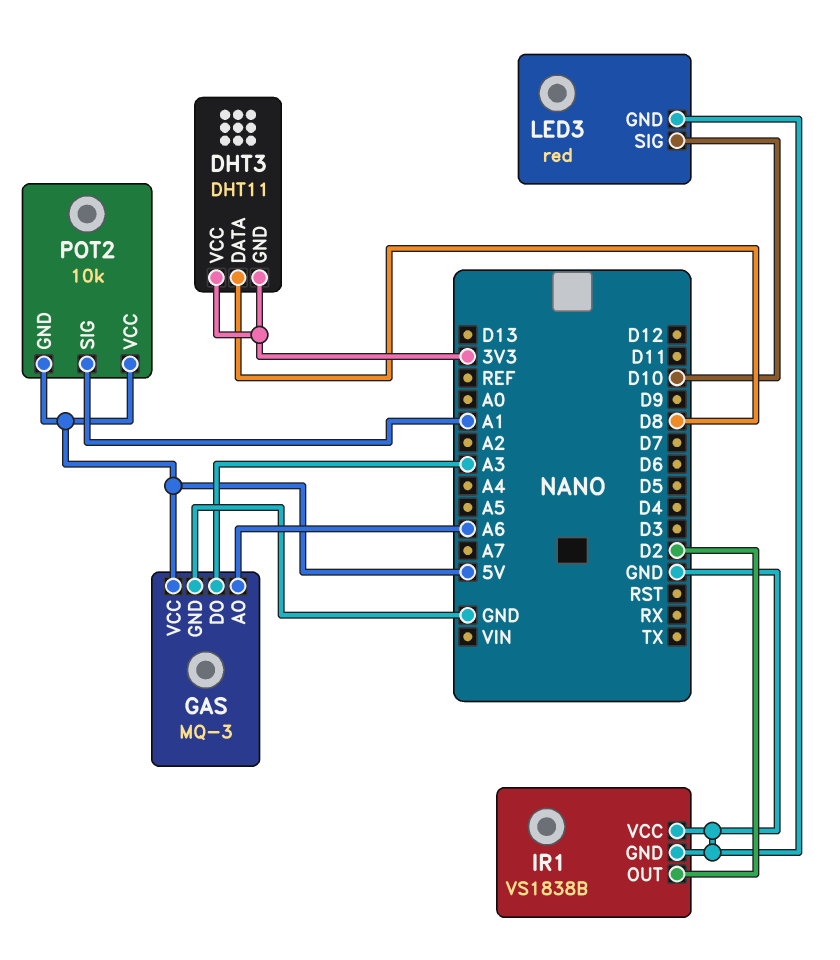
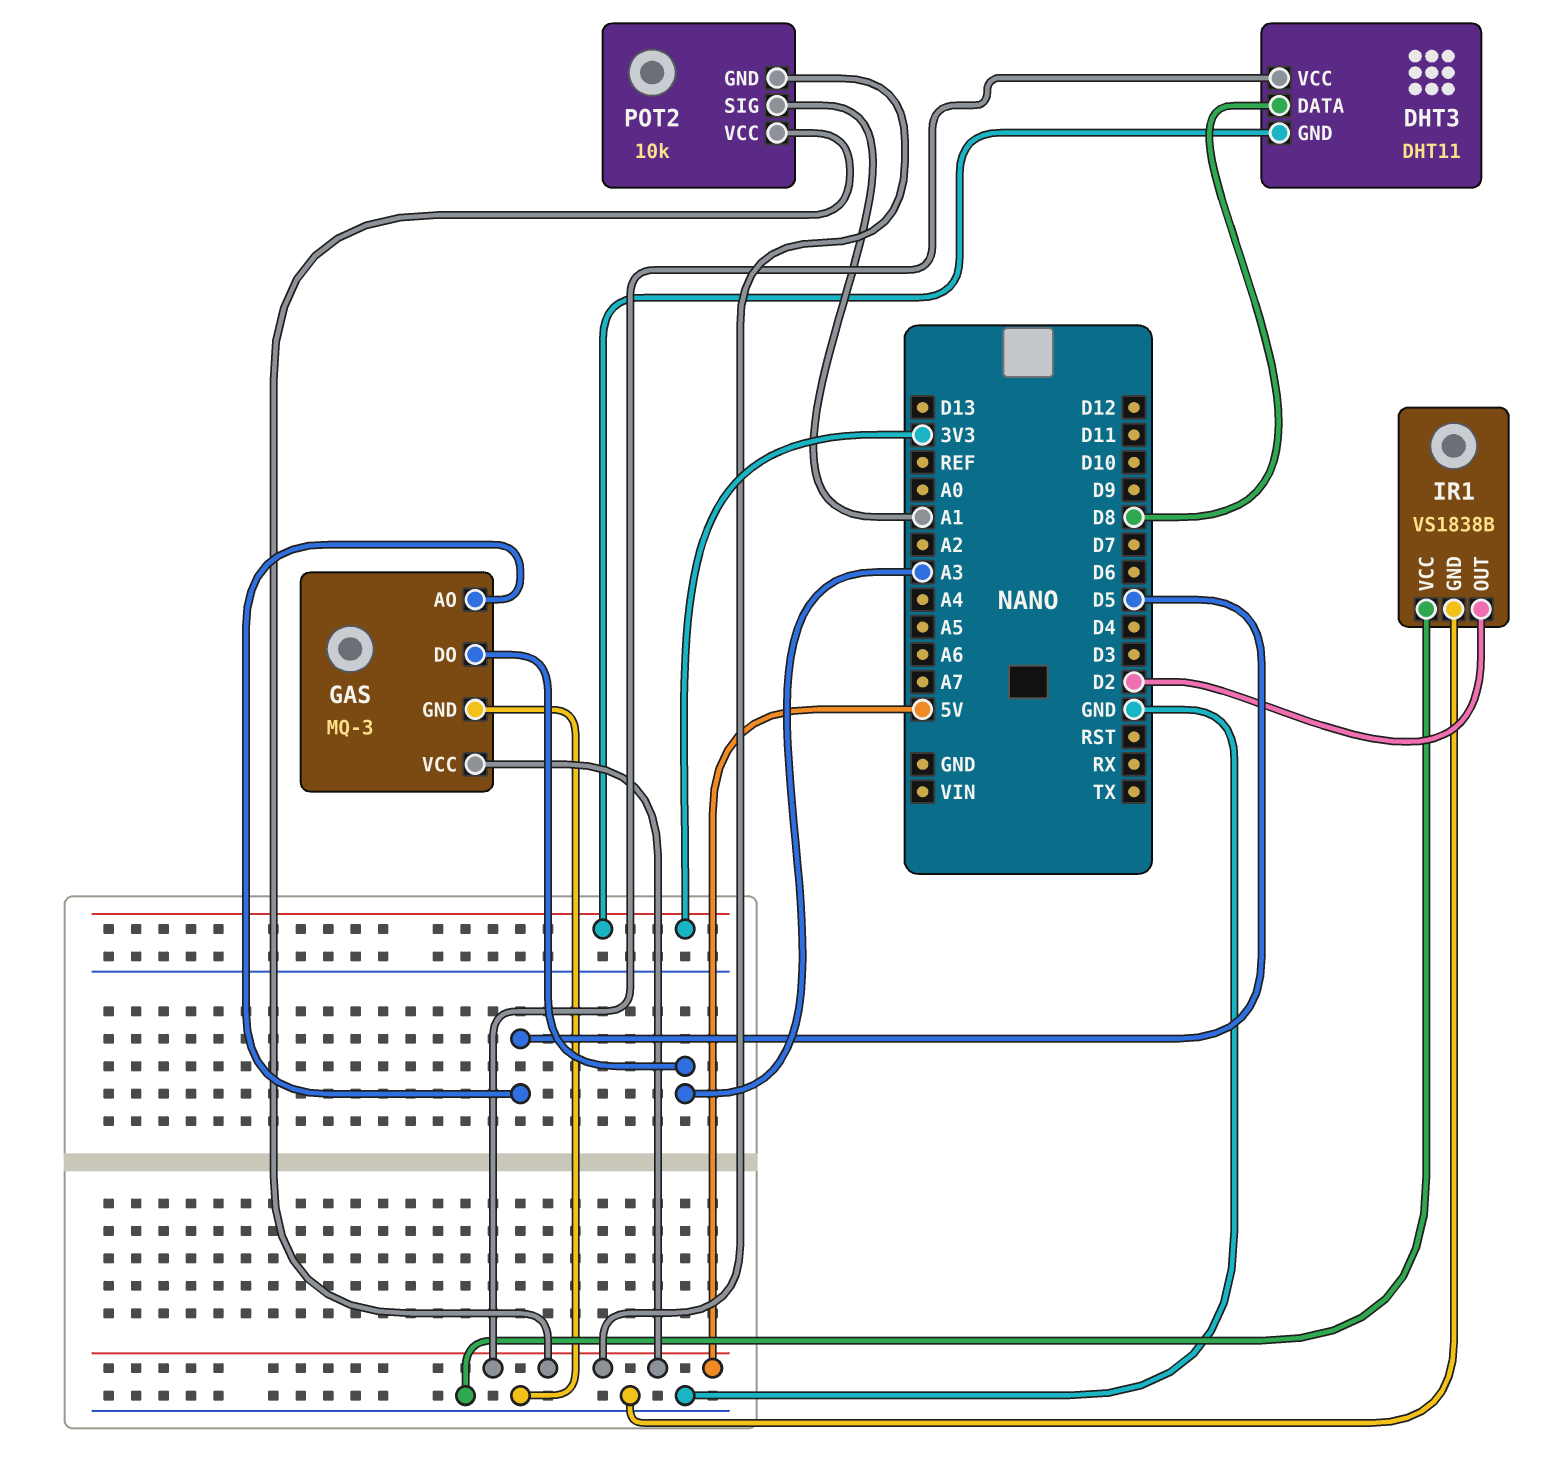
DHT3 pin VCC: 3V3 -> 5V
GAS pin AO: A6 -> D5
LED3: red -> none
LED3 pin GND: GND -> none
LED3 pin SIG: D10 -> none

